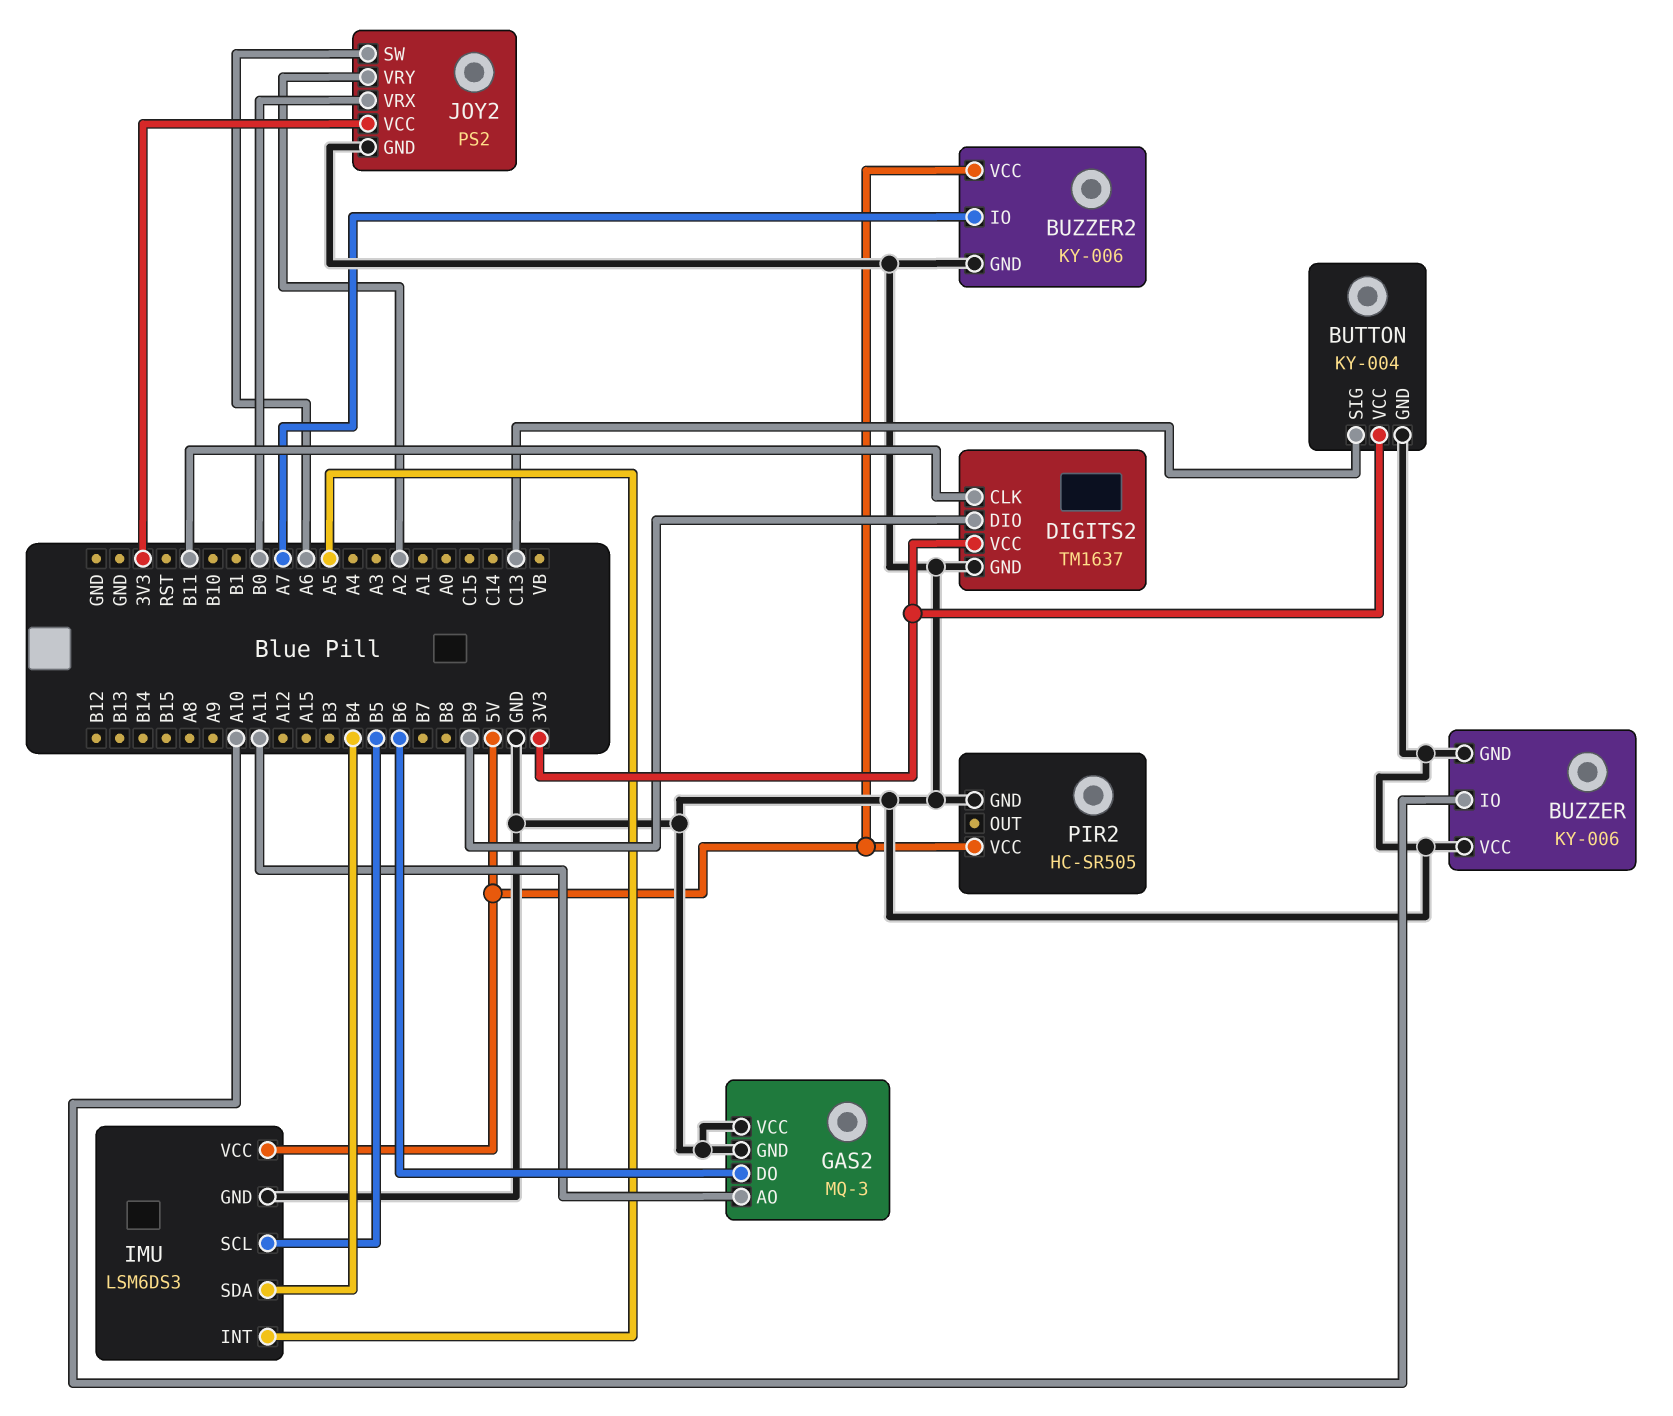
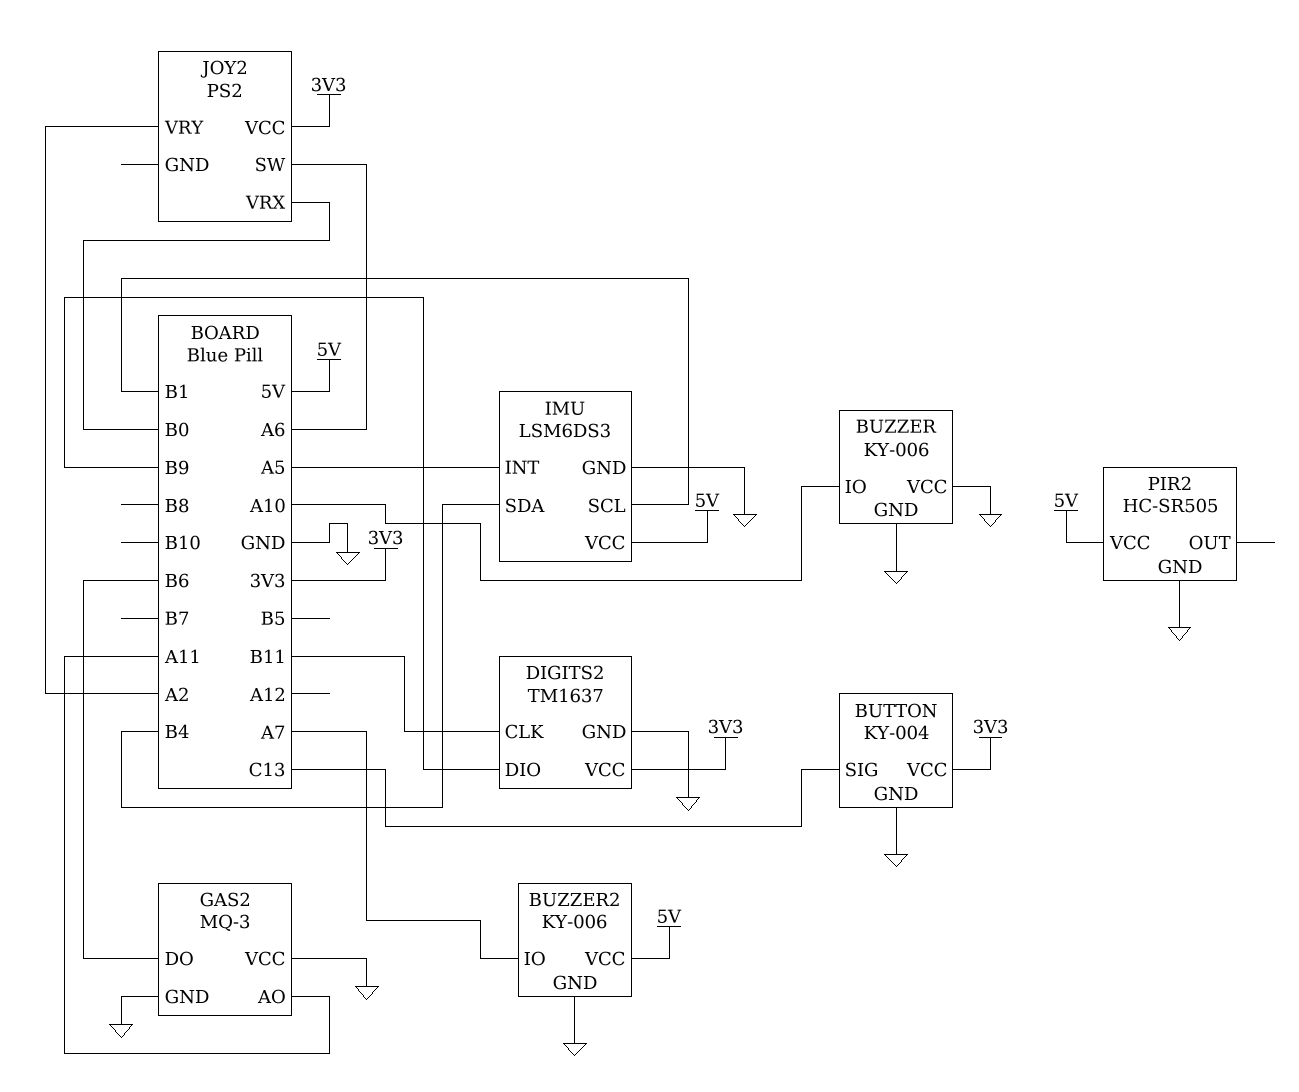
IMU pin SCL: B5 -> B1
JOY2 pin GND: GND -> none

